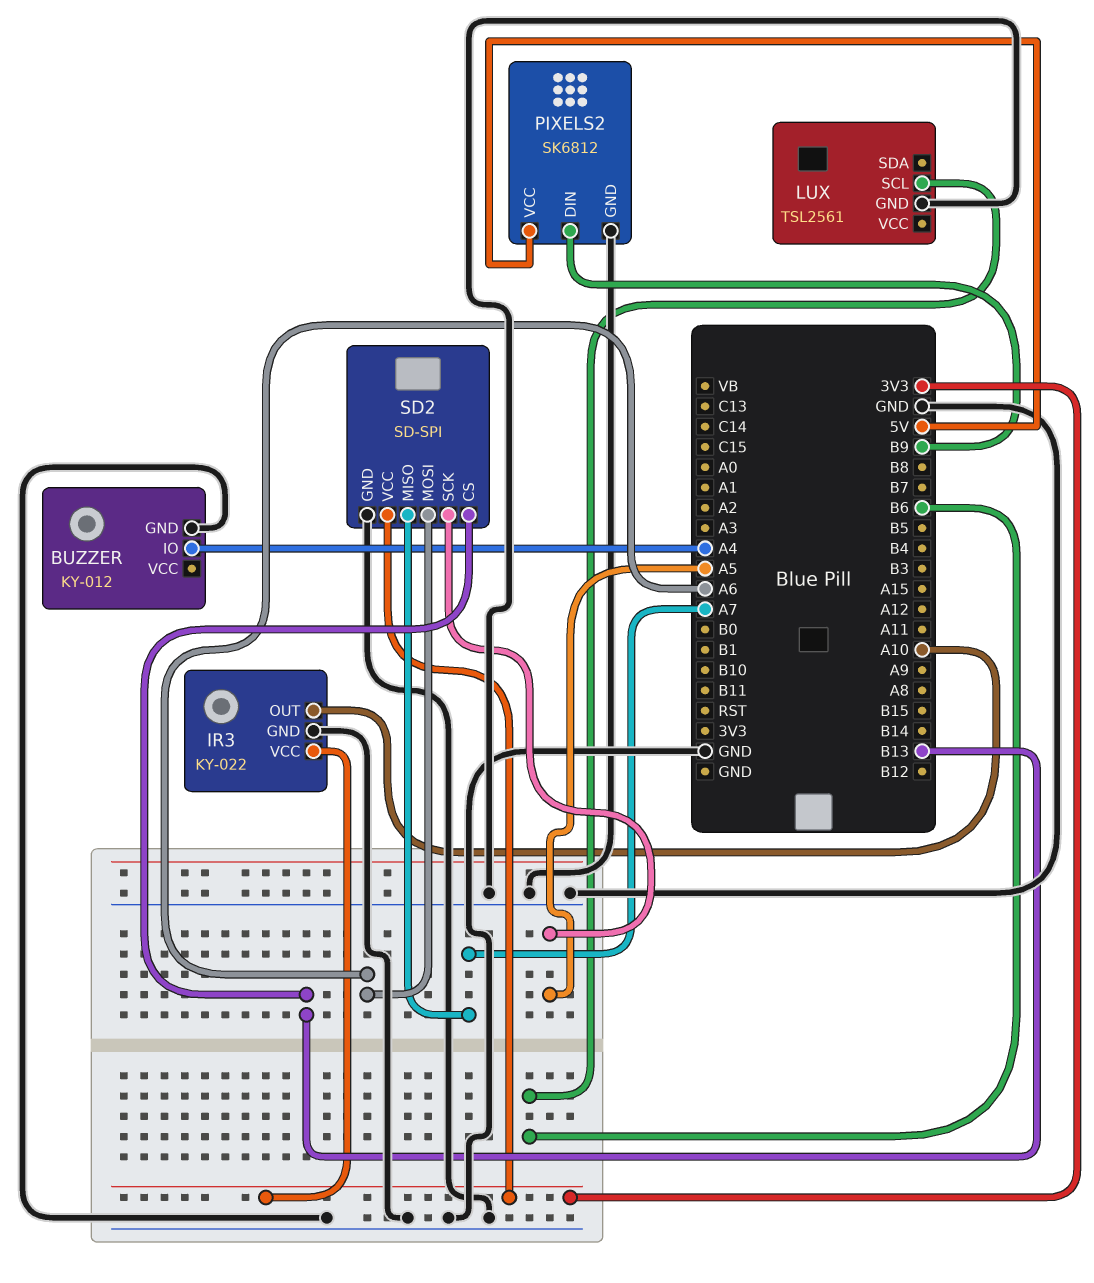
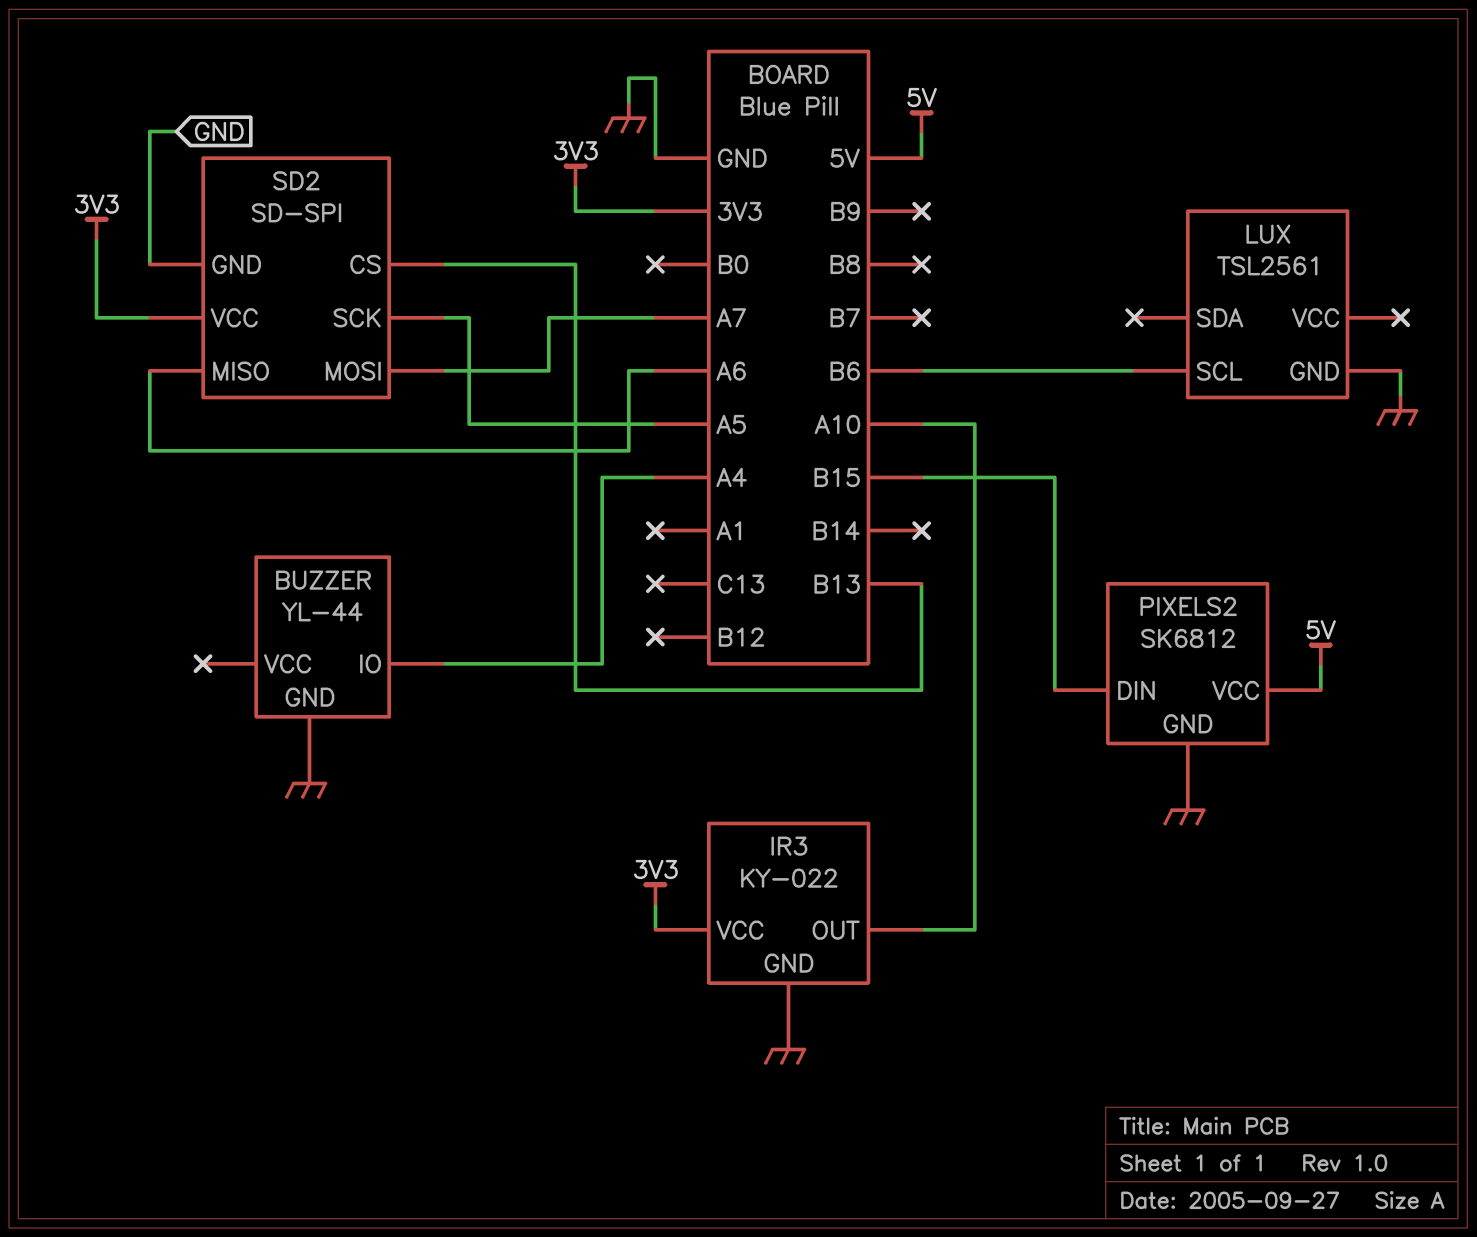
BUZZER: KY-012 -> YL-44
PIXELS2 pin DIN: B9 -> B15
SD2 pin MISO: A7 -> A6
SD2 pin MOSI: A6 -> A7

